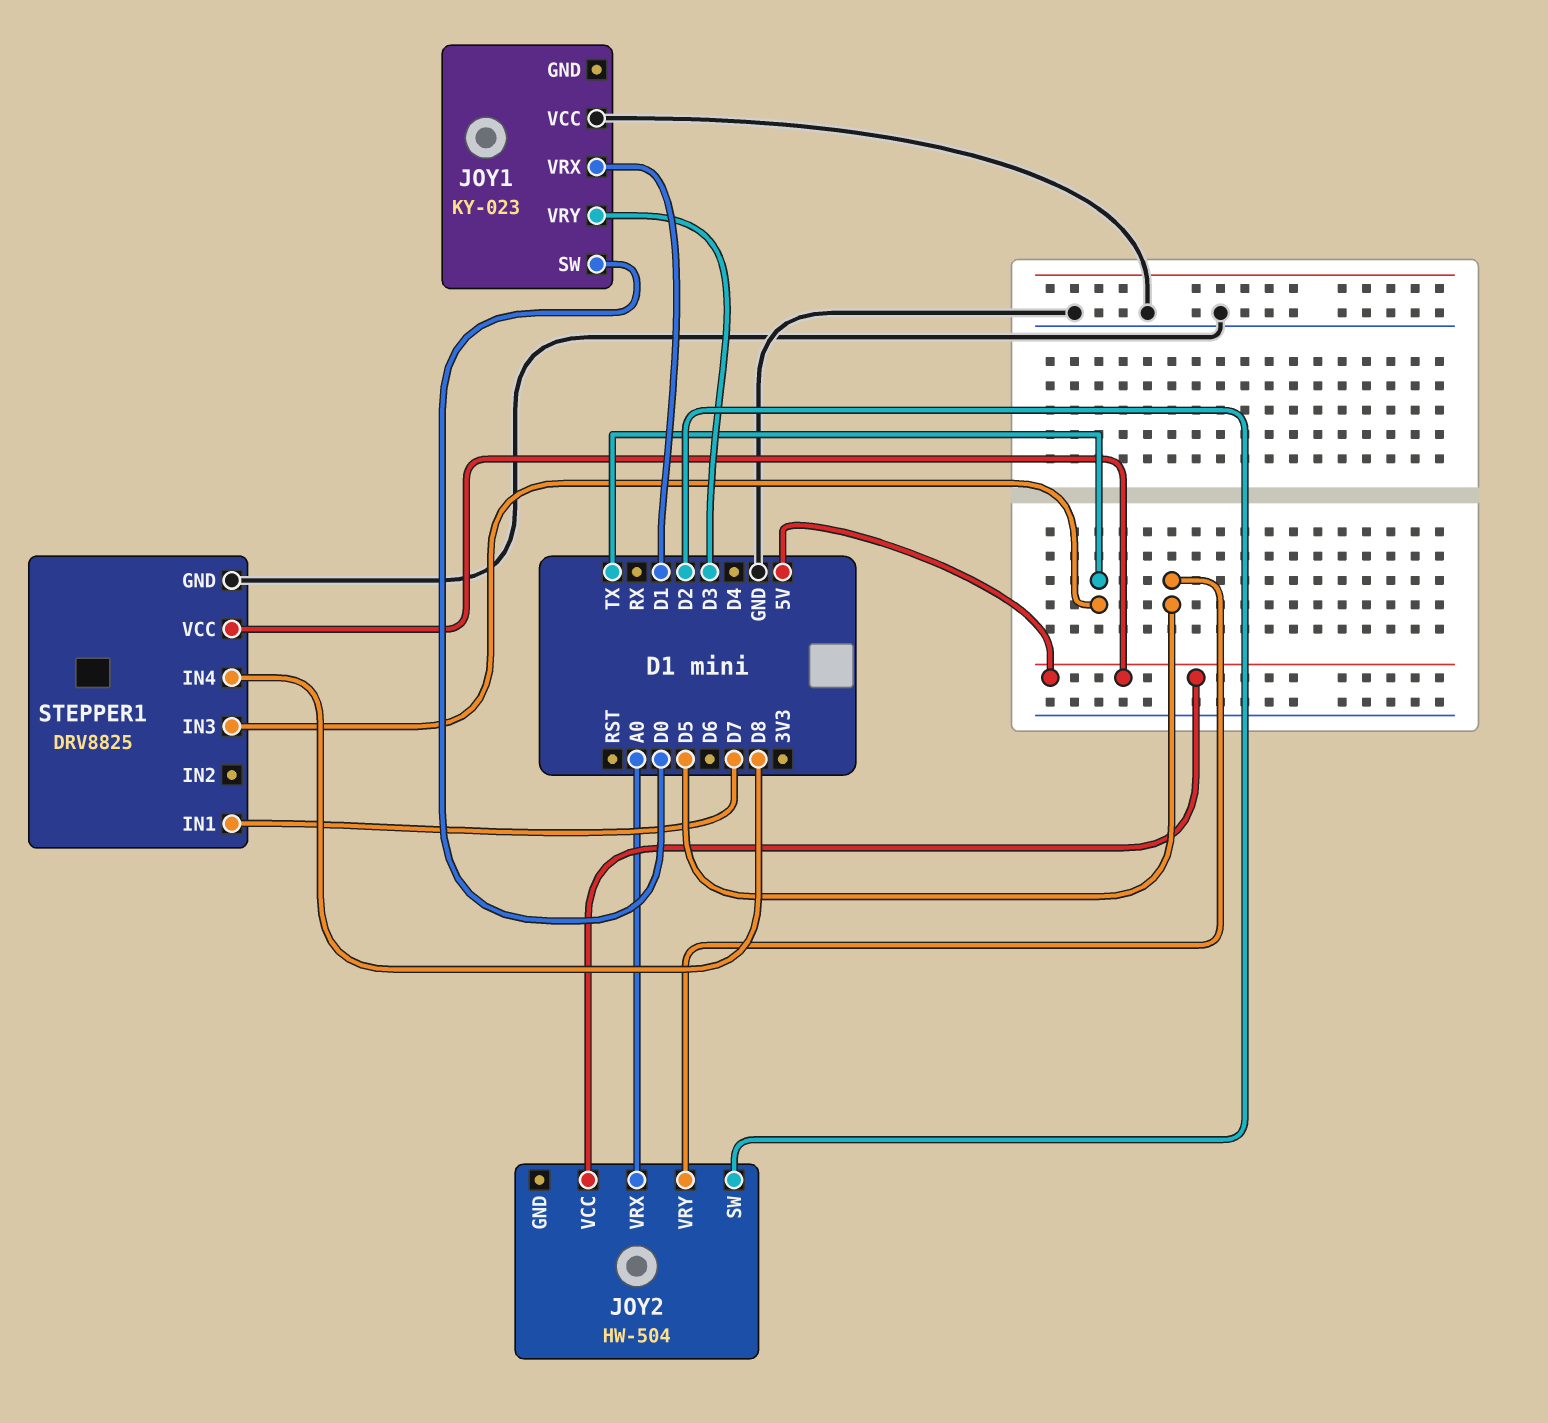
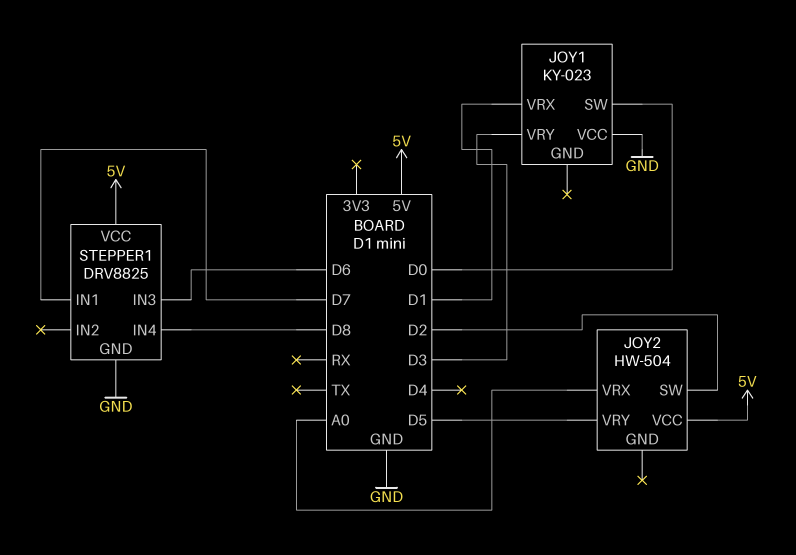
STEPPER1 pin IN3: TX -> D6

